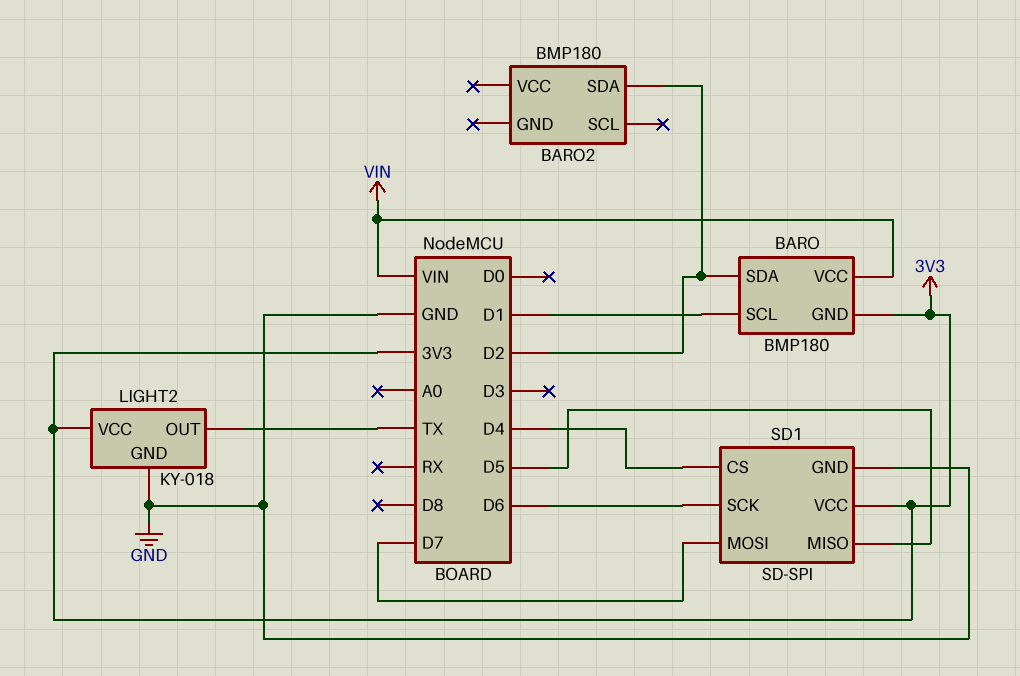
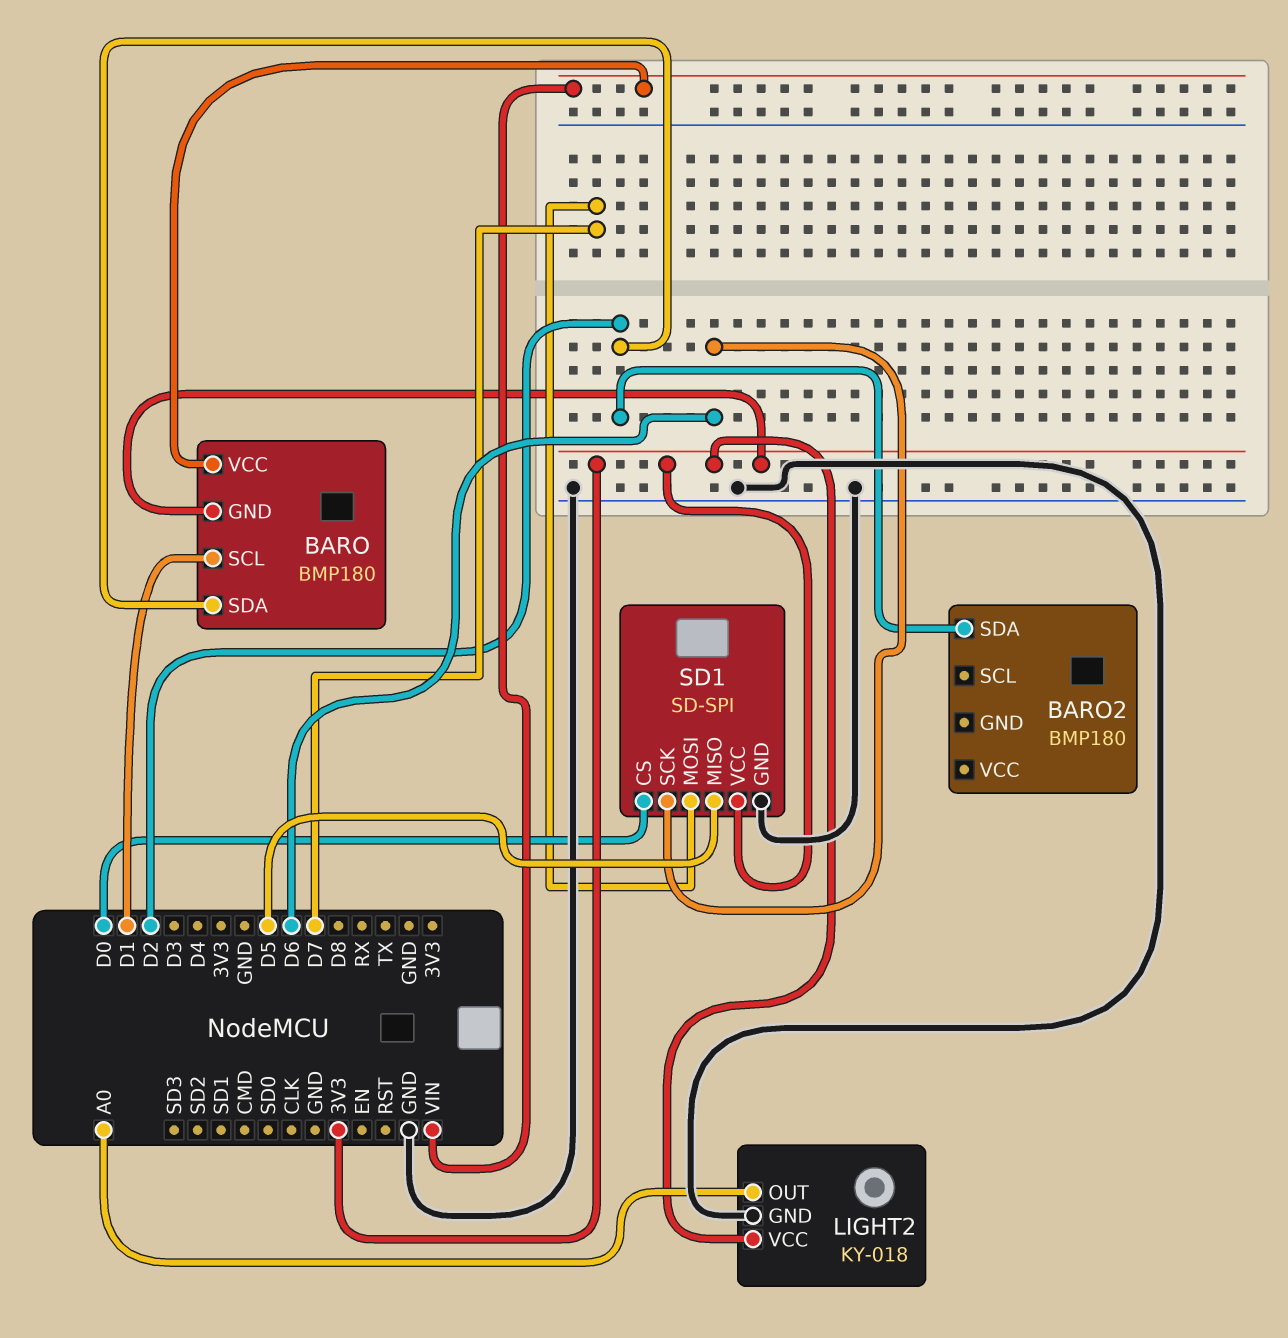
LIGHT2 pin OUT: TX -> A0
SD1 pin CS: D4 -> D0

